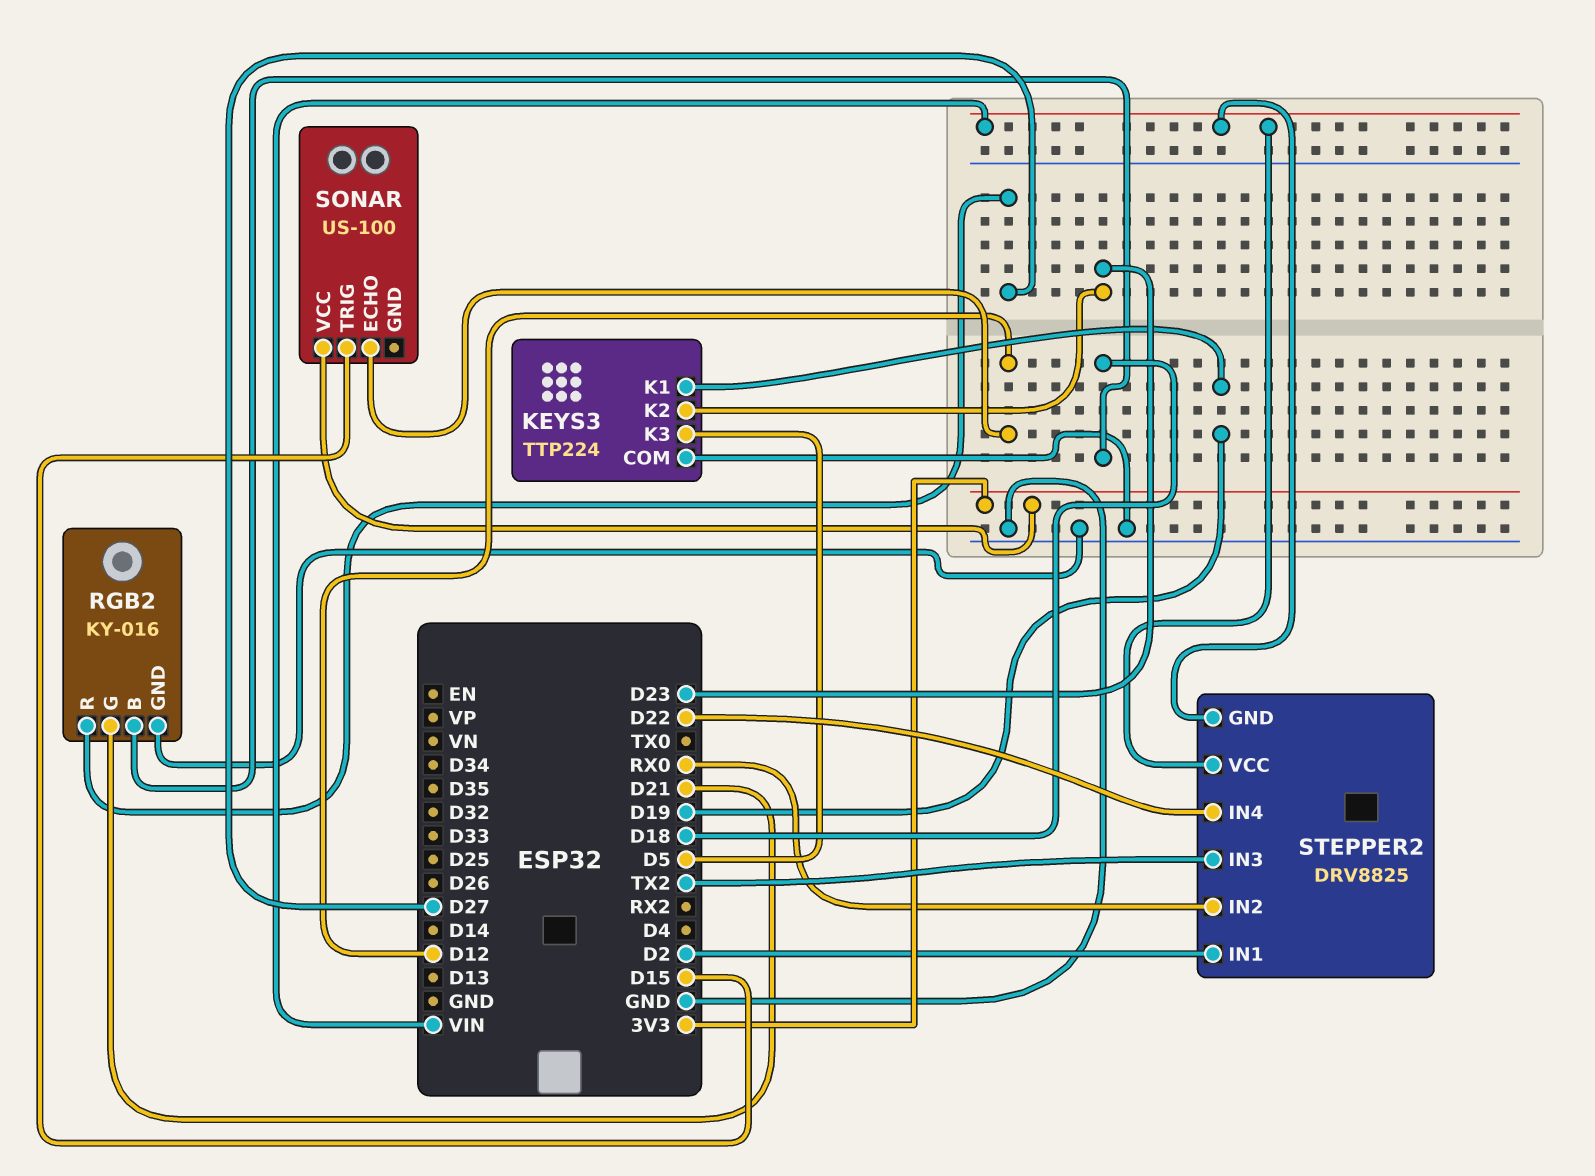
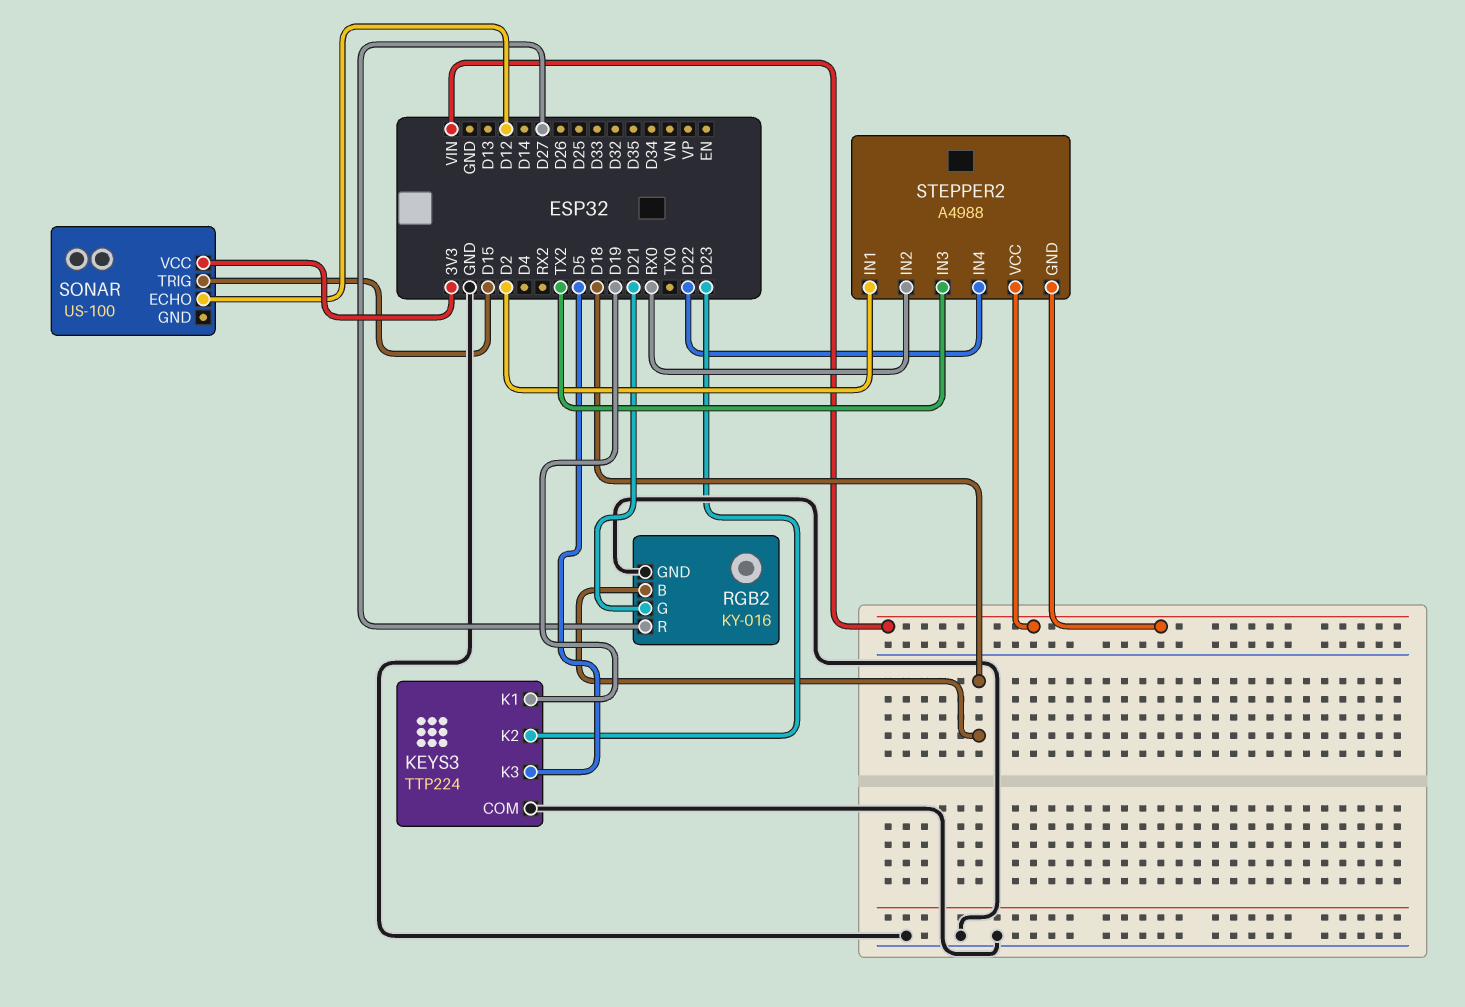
STEPPER2: DRV8825 -> A4988

